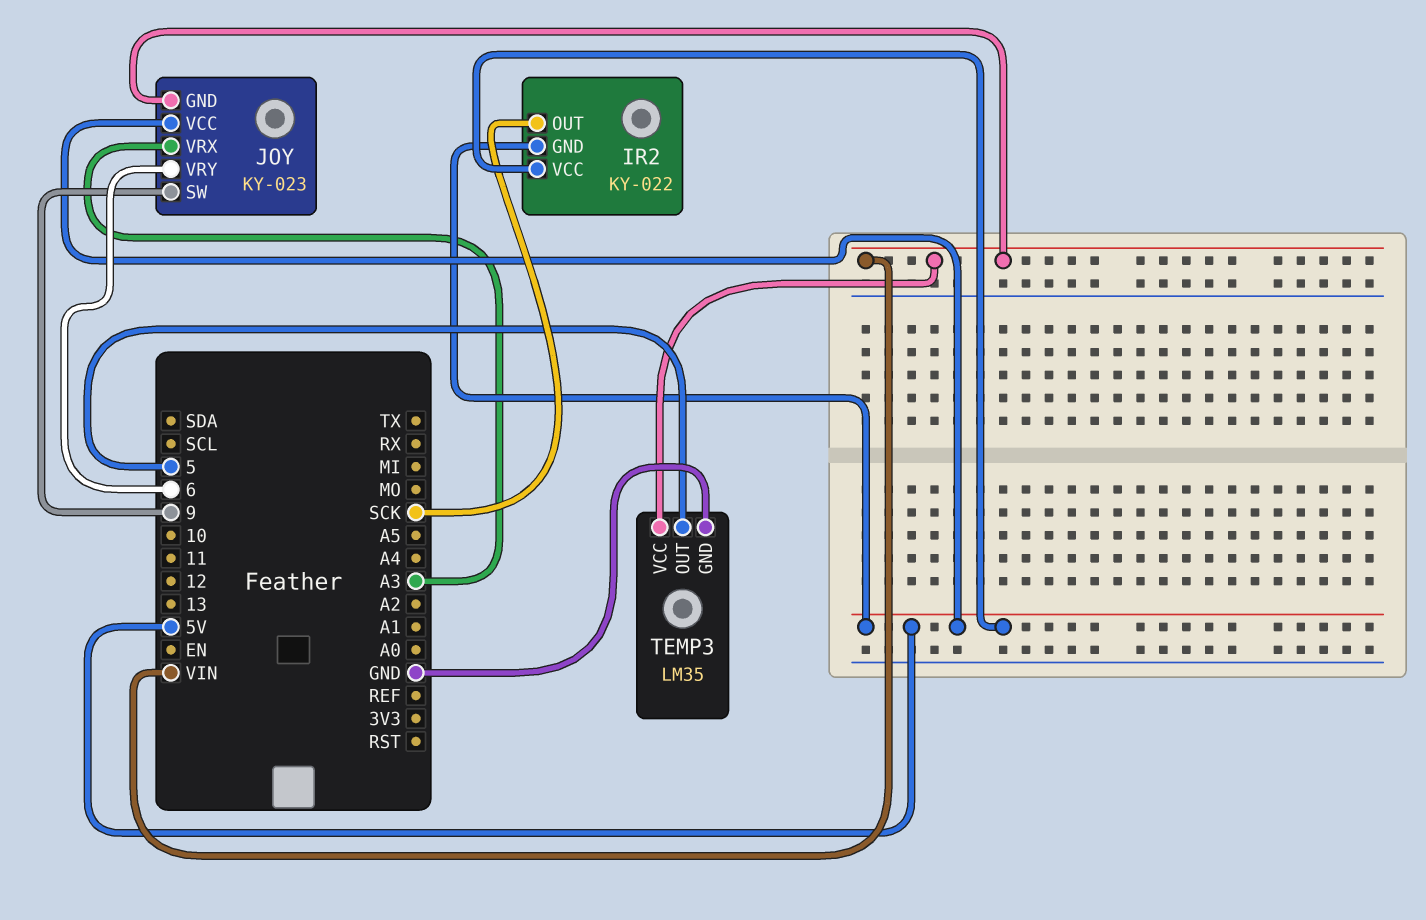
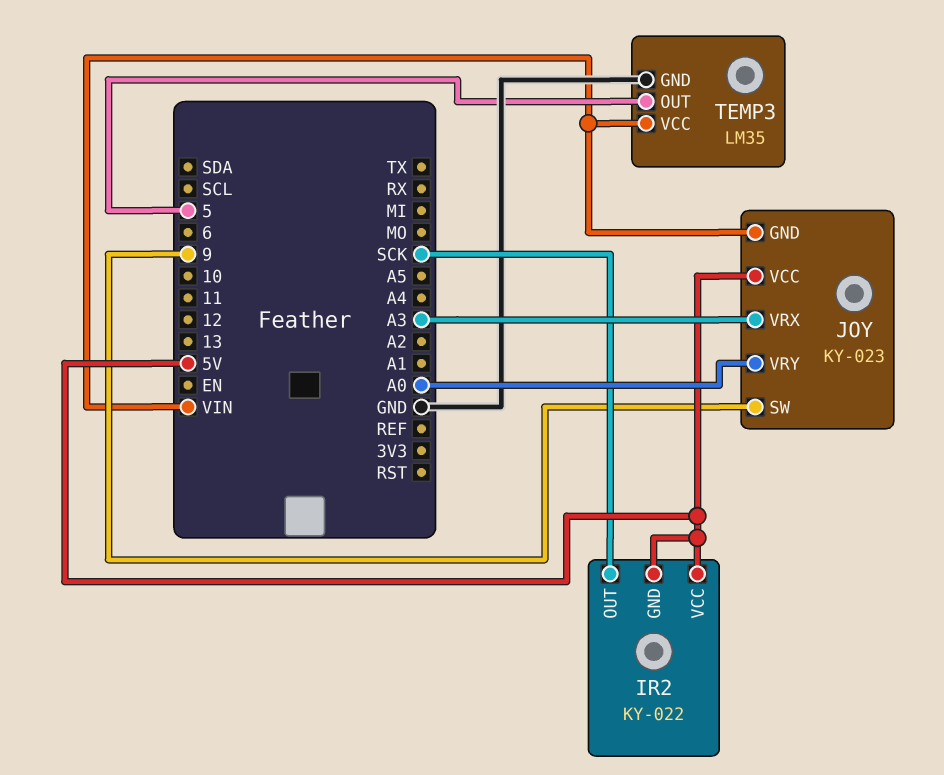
JOY pin VRY: 6 -> A0

